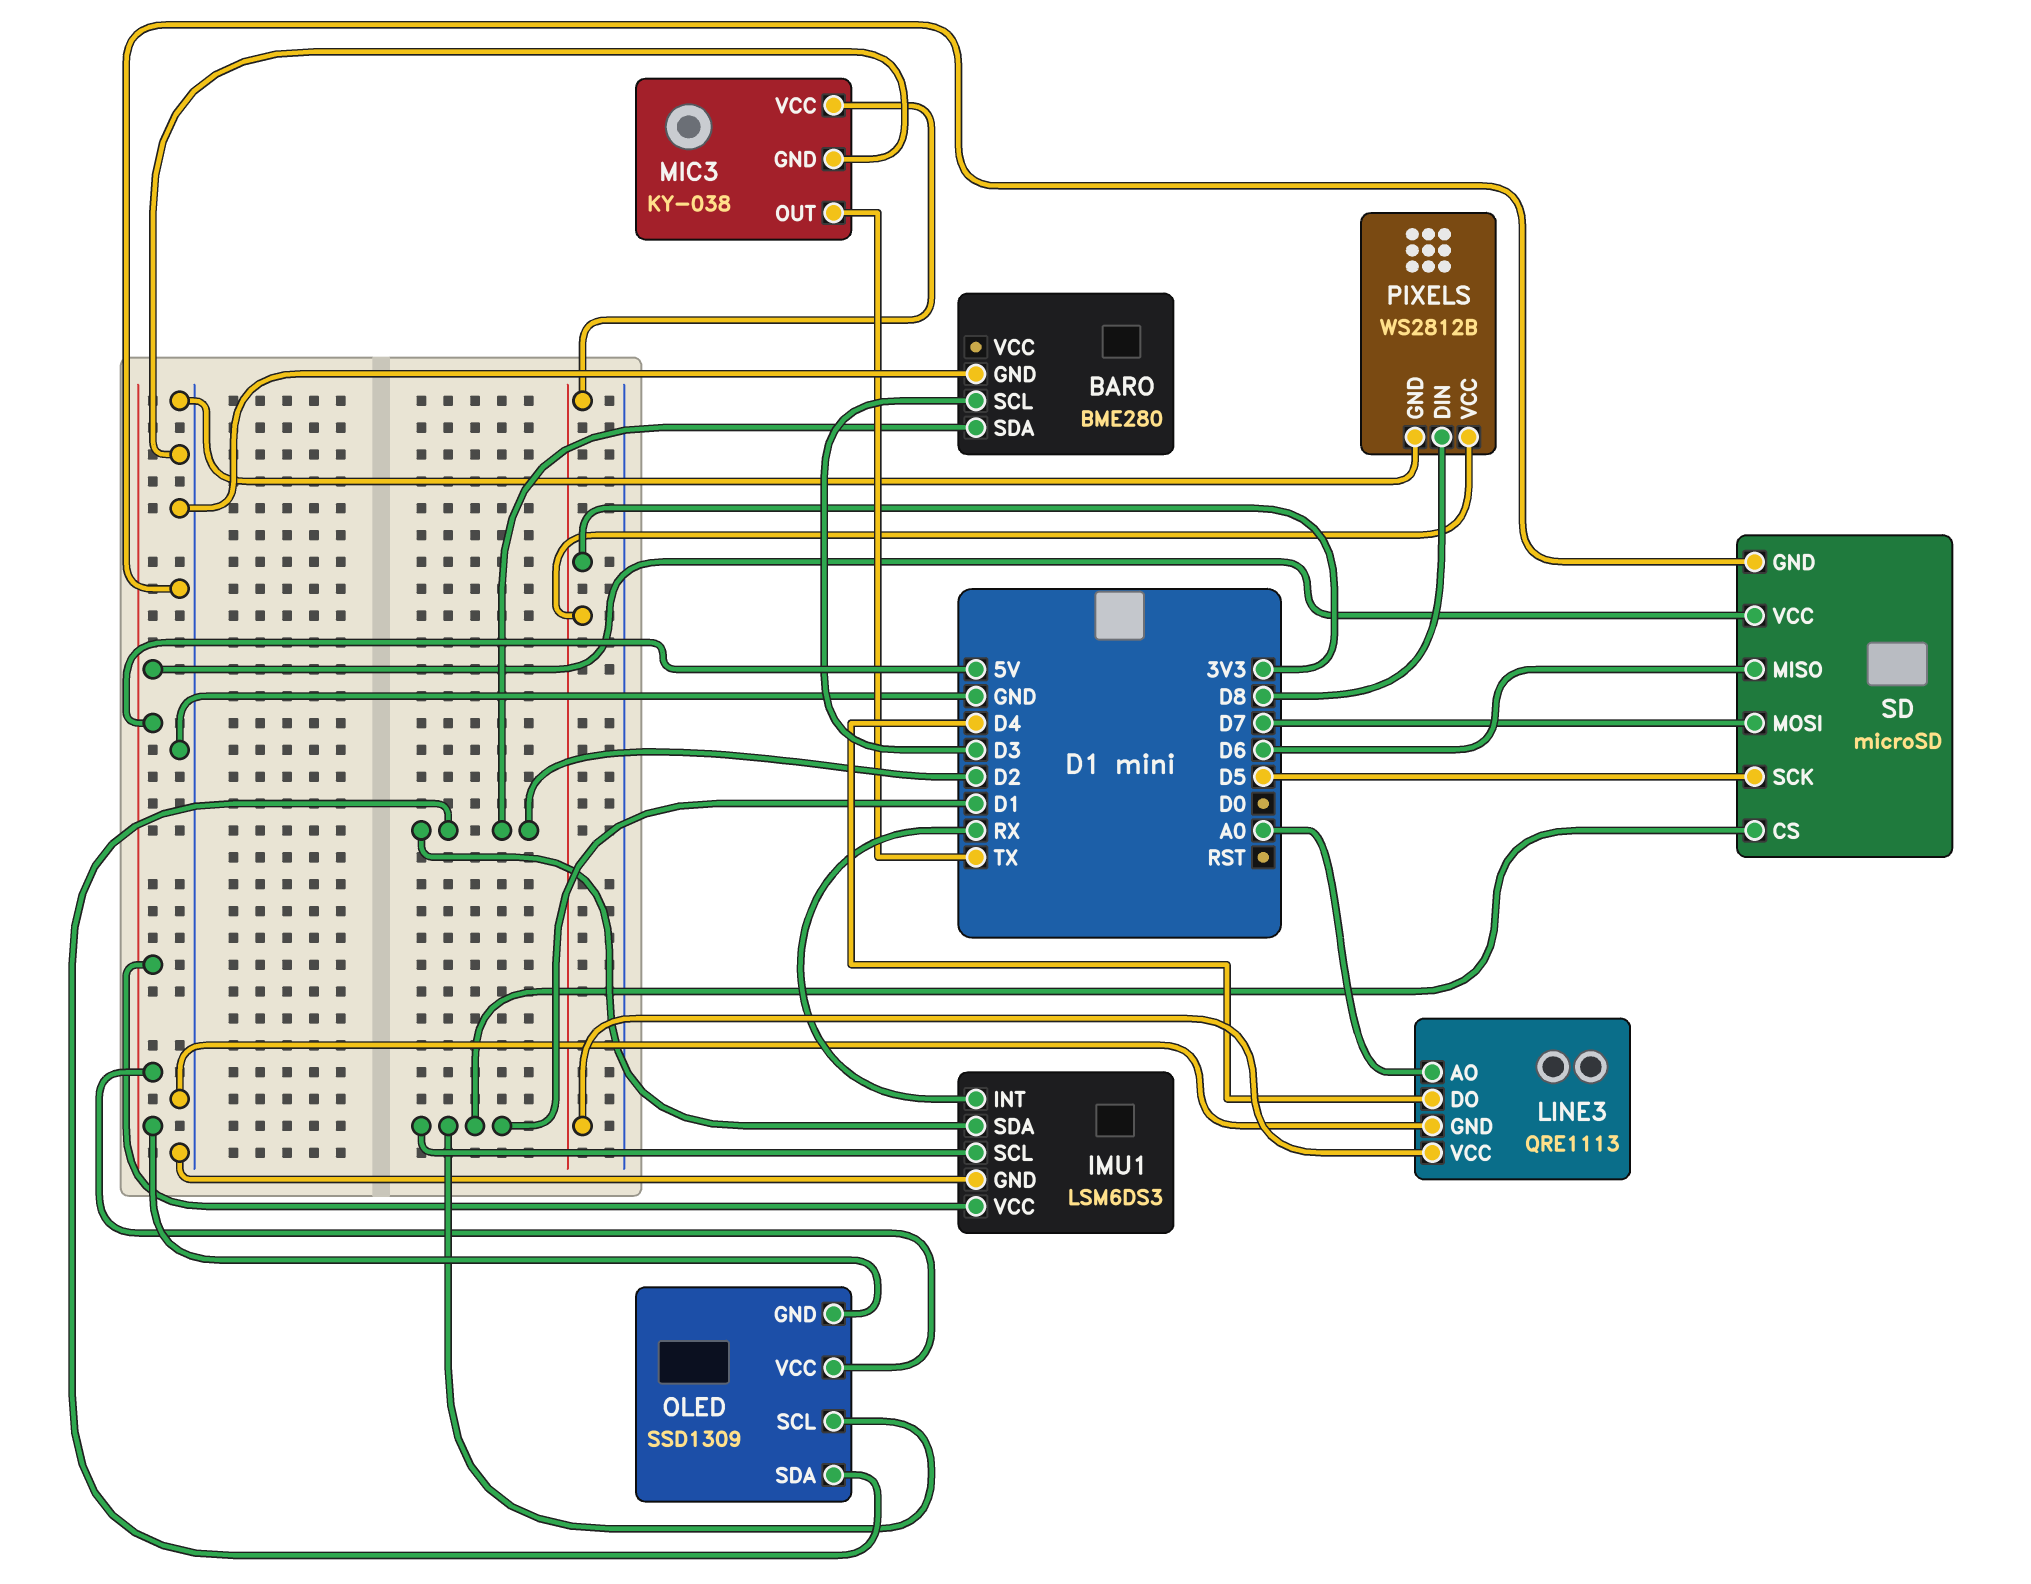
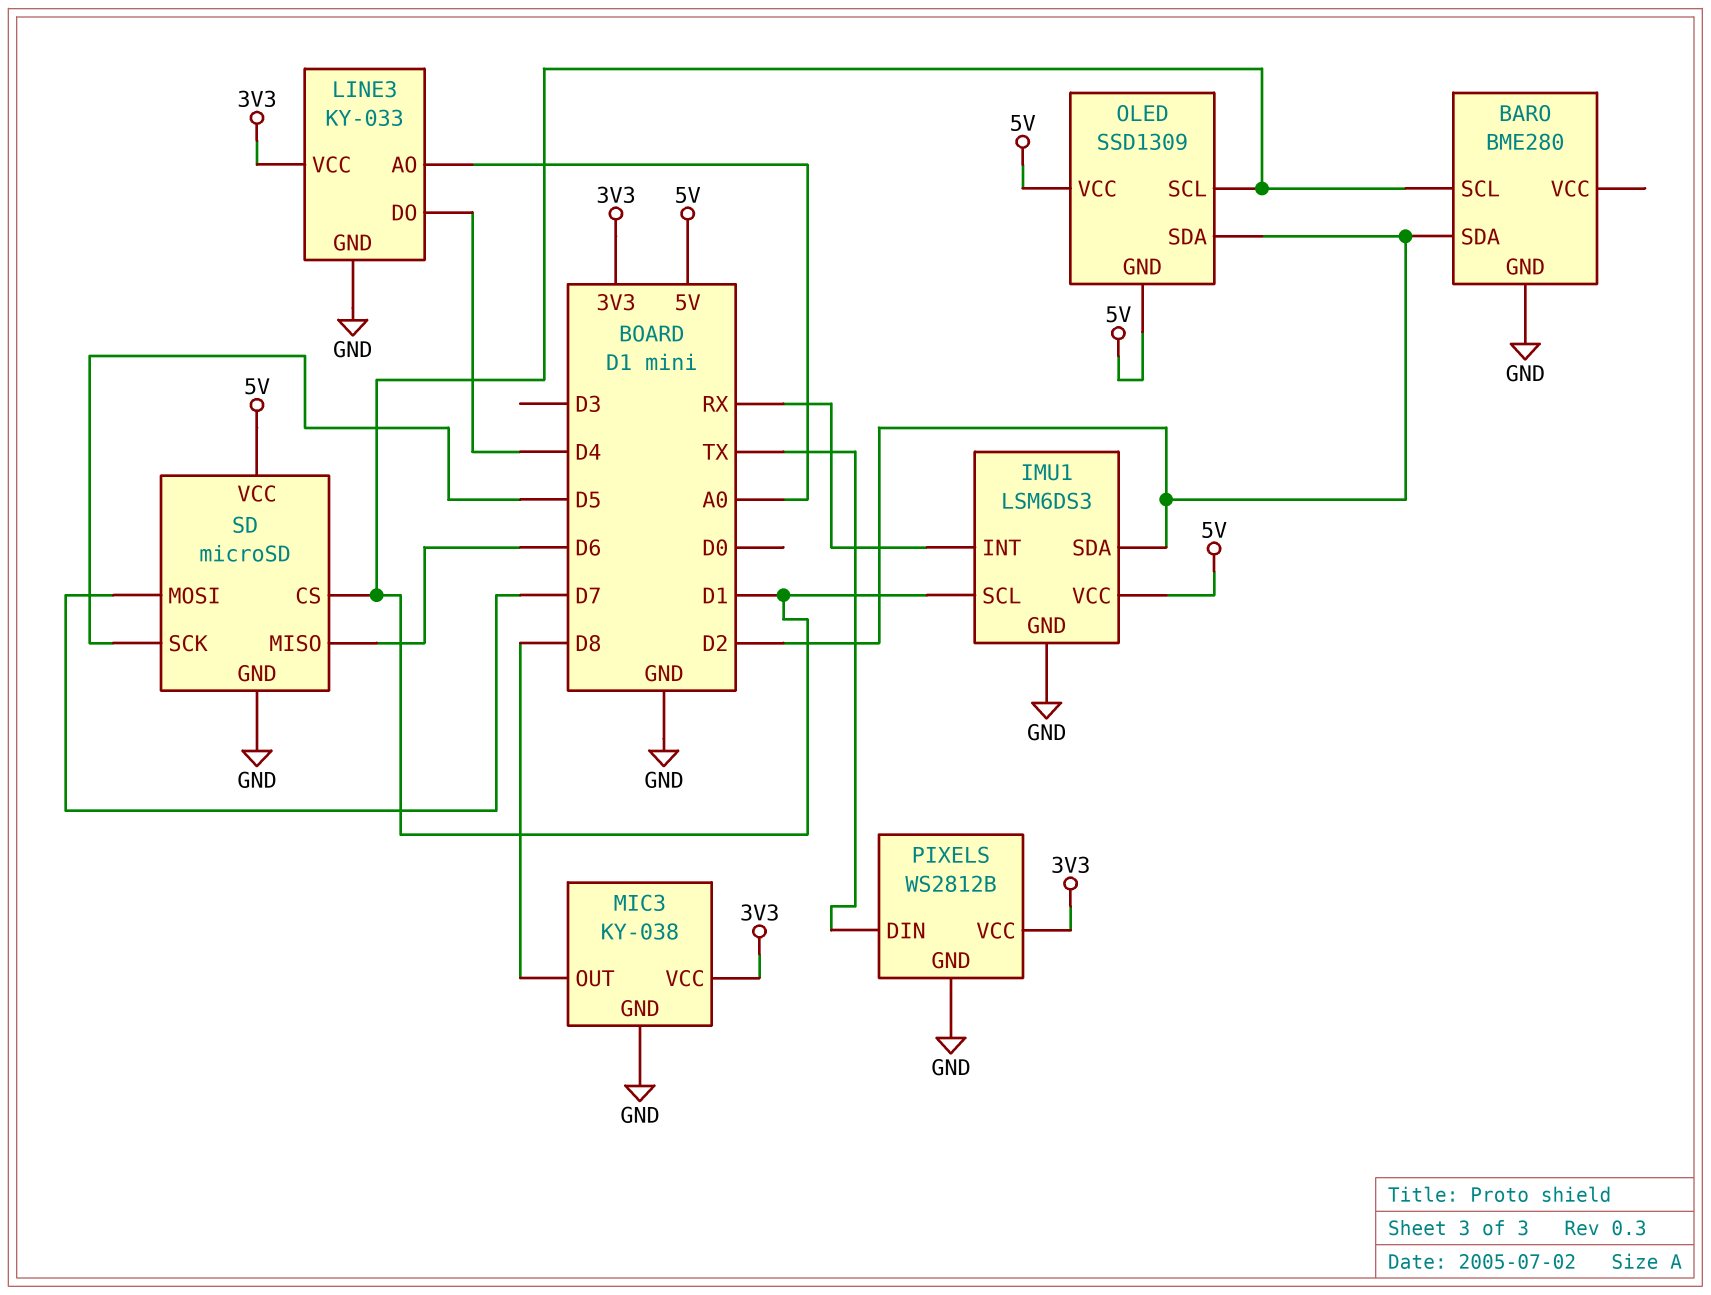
BARO pin SCL: D3 -> D1
LINE3: QRE1113 -> KY-033
MIC3 pin OUT: TX -> D8
PIXELS pin DIN: D8 -> TX

